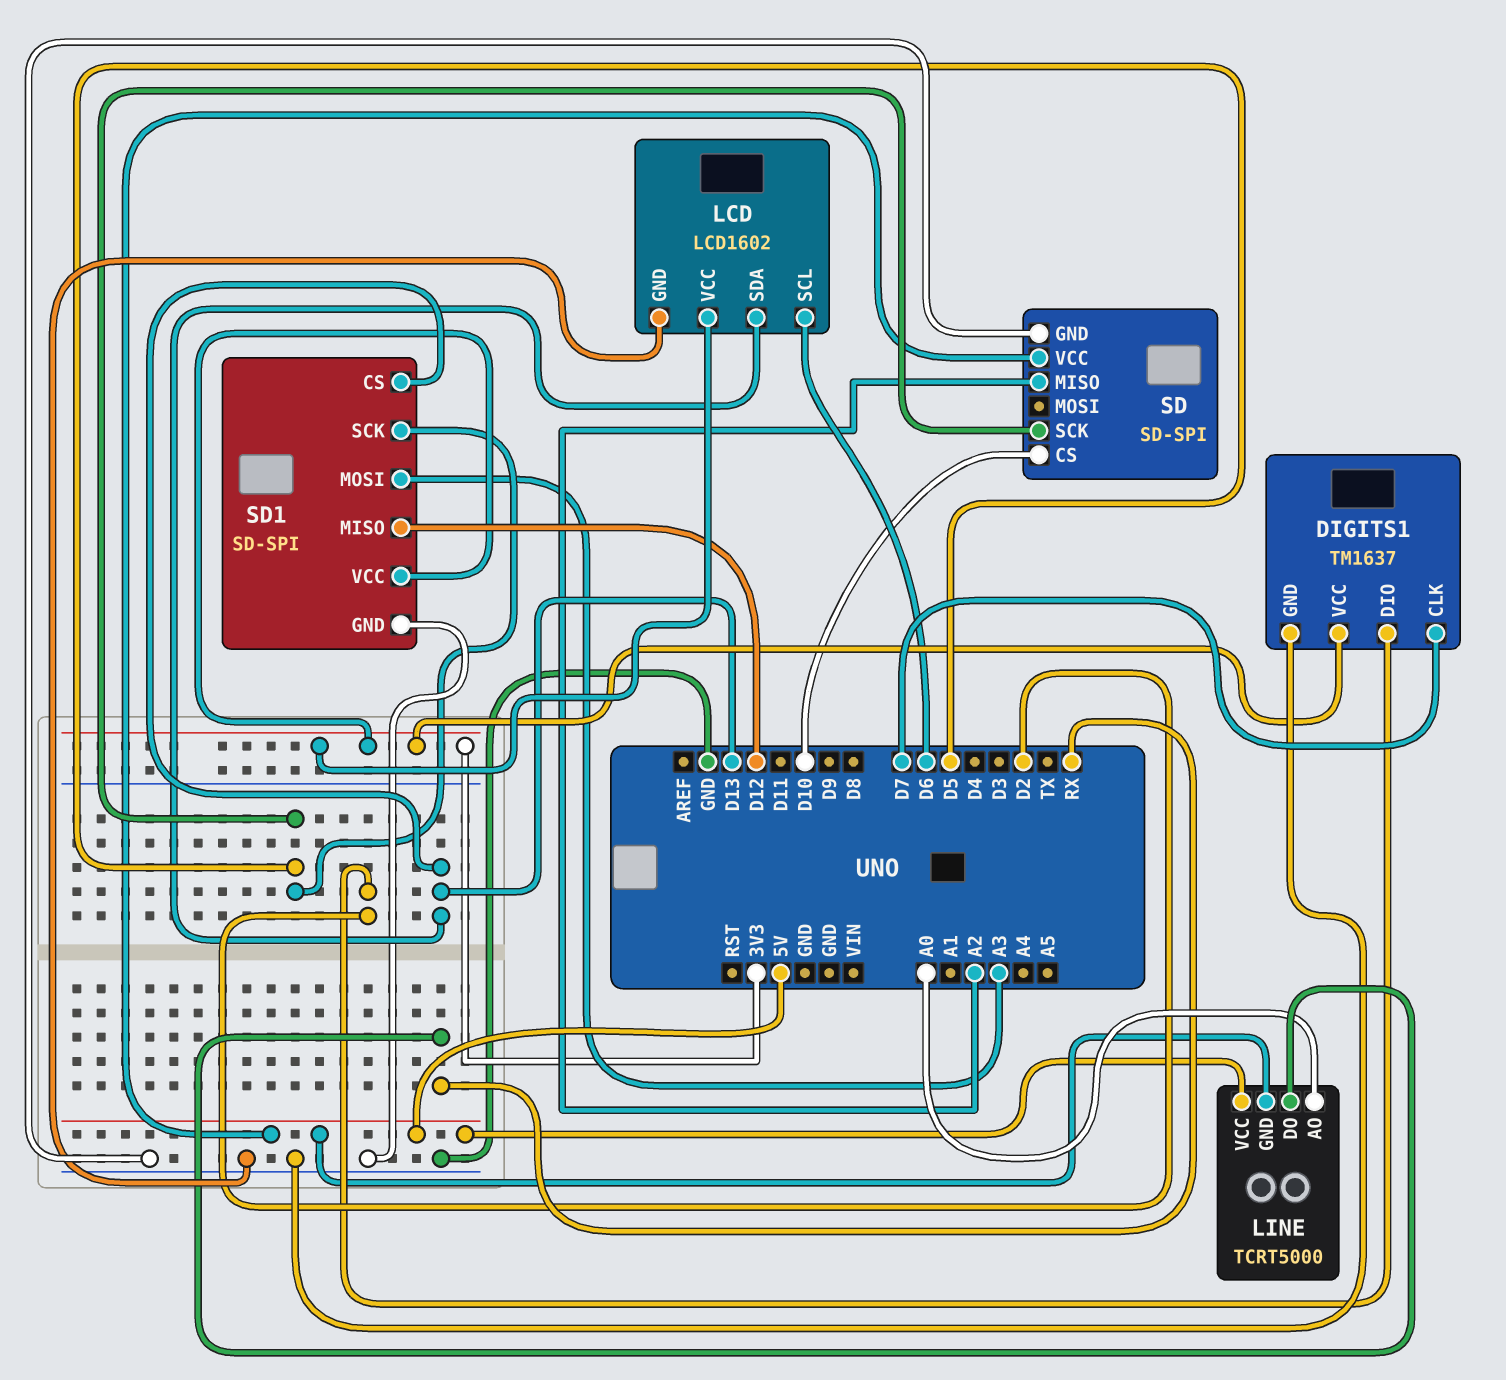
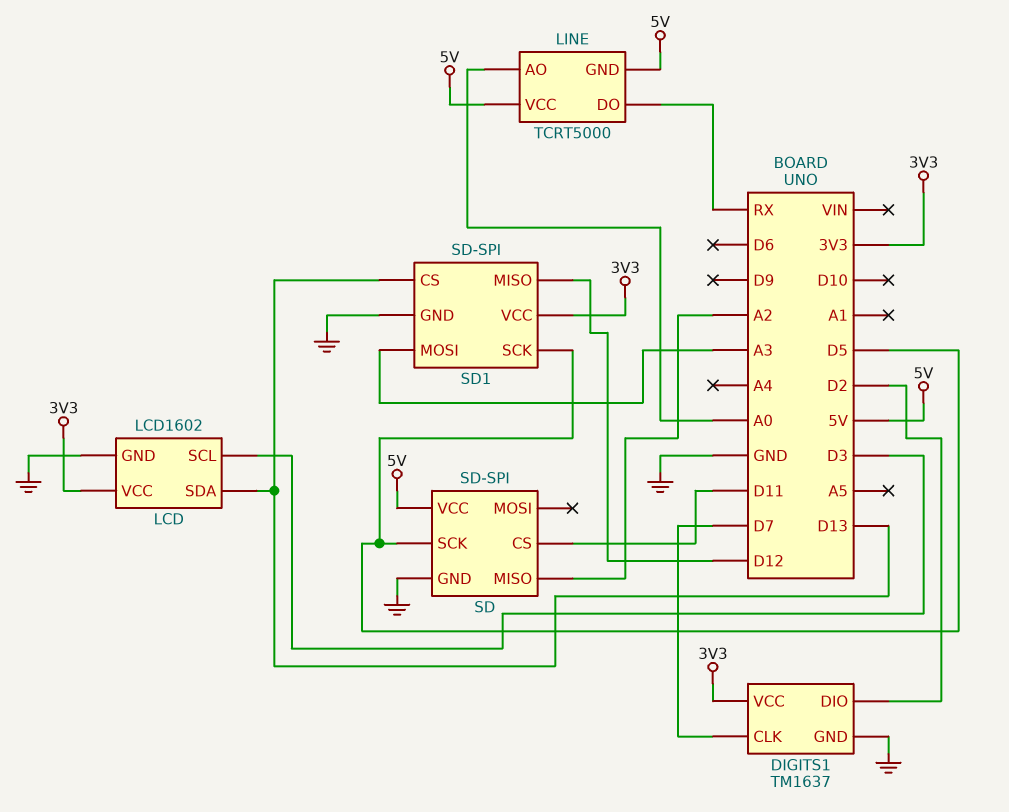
LCD pin SCL: D6 -> D3
SD pin CS: D10 -> D11

